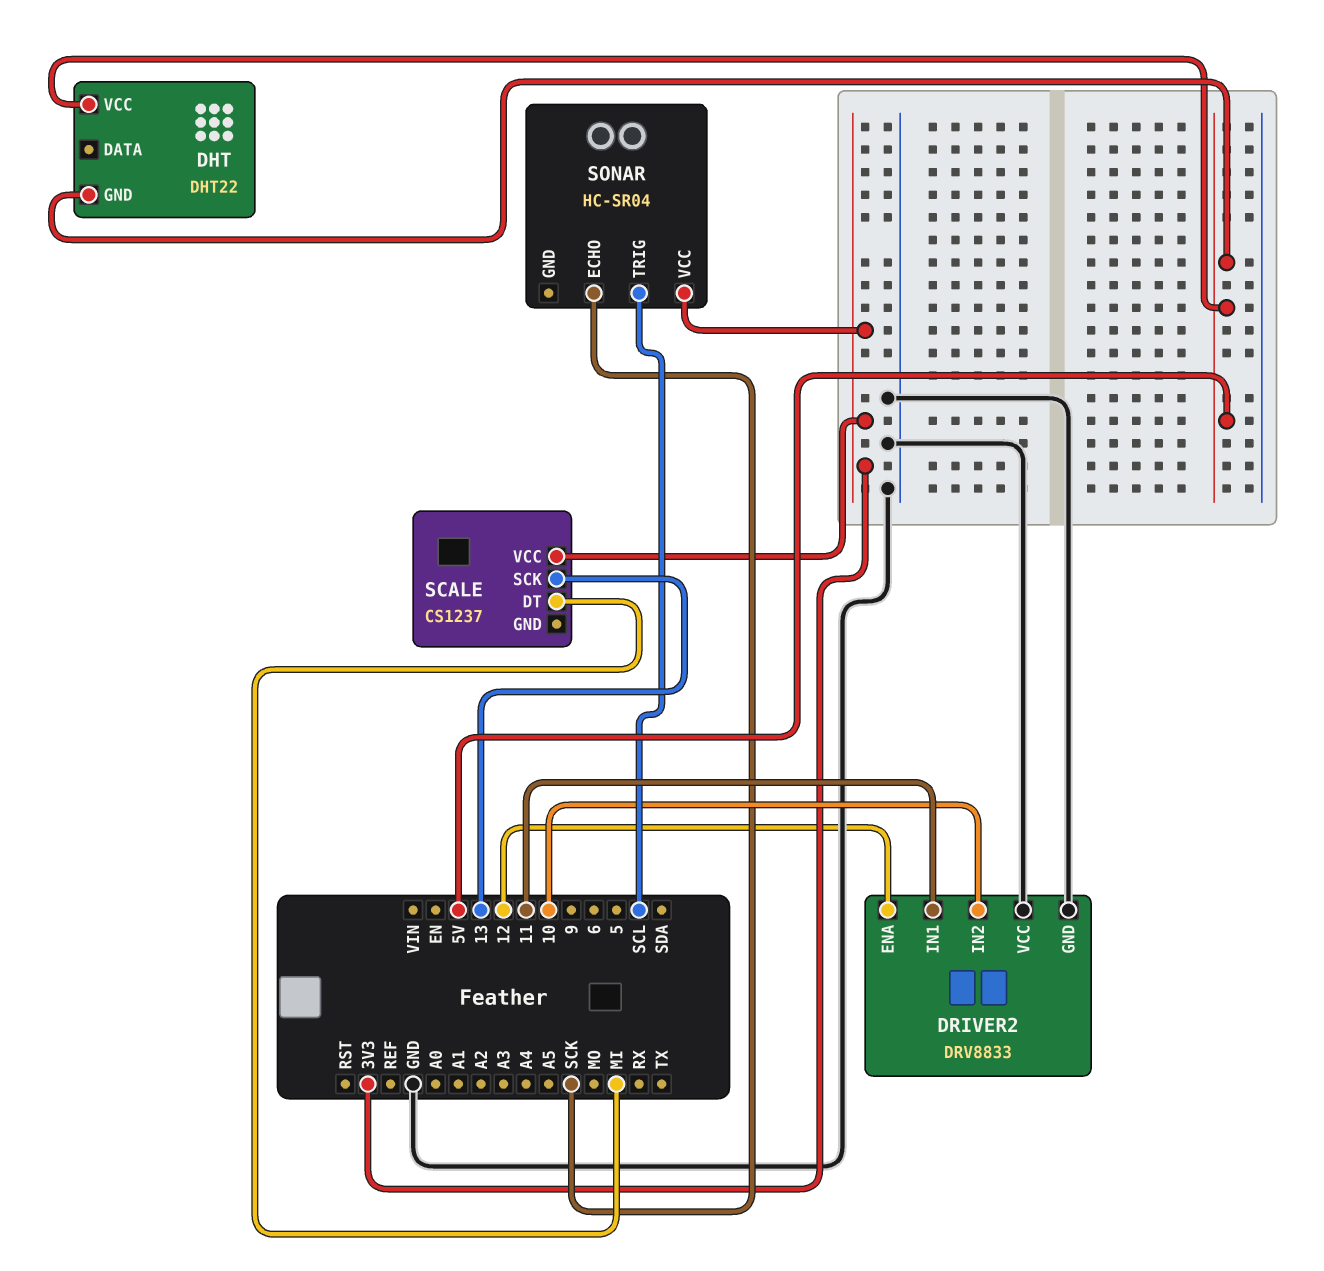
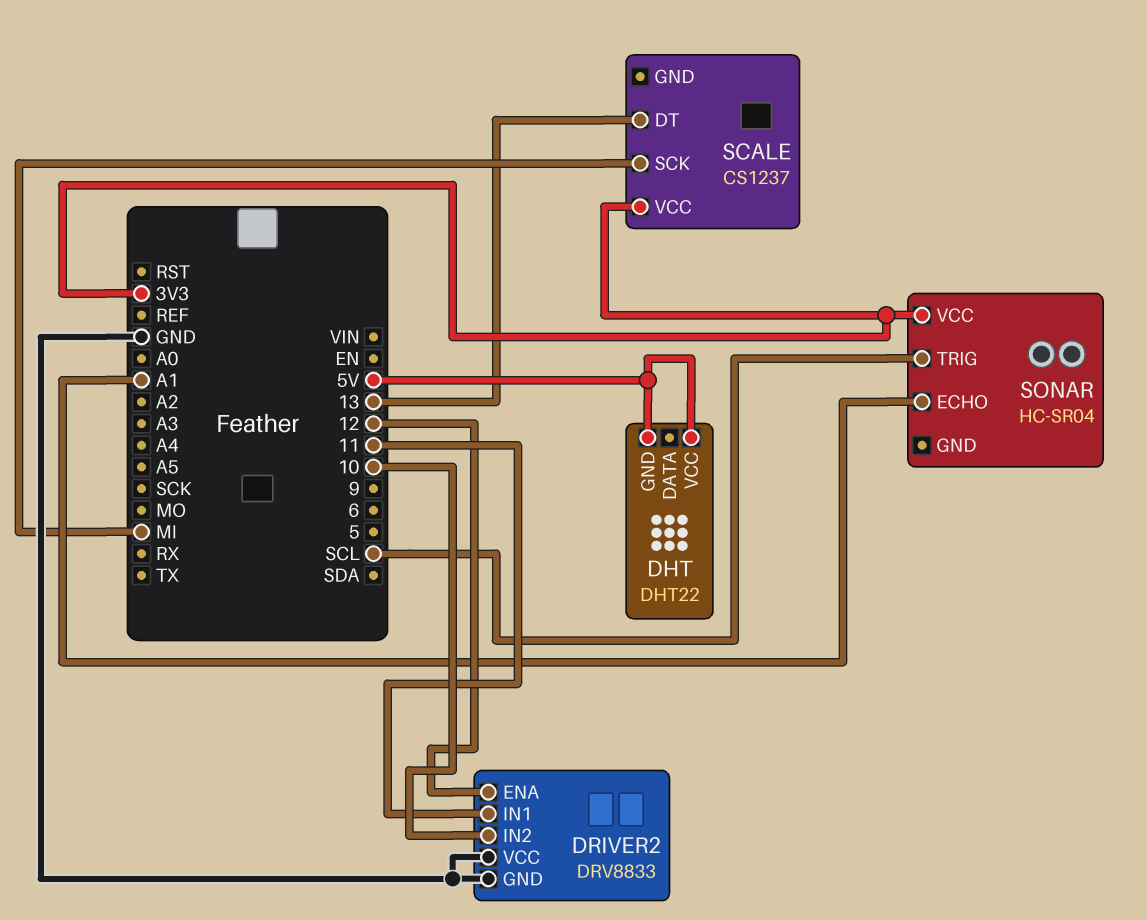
SCALE pin DT: MI -> 13
SCALE pin SCK: 13 -> MI
SONAR pin ECHO: SCK -> A1

